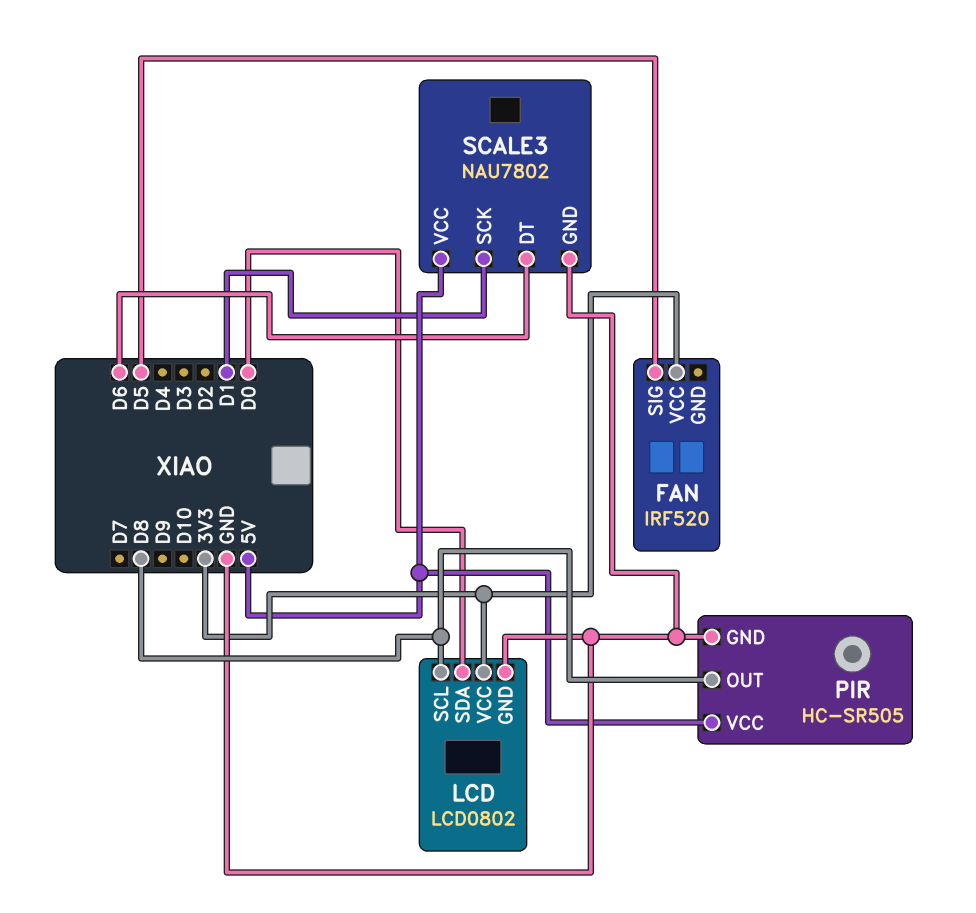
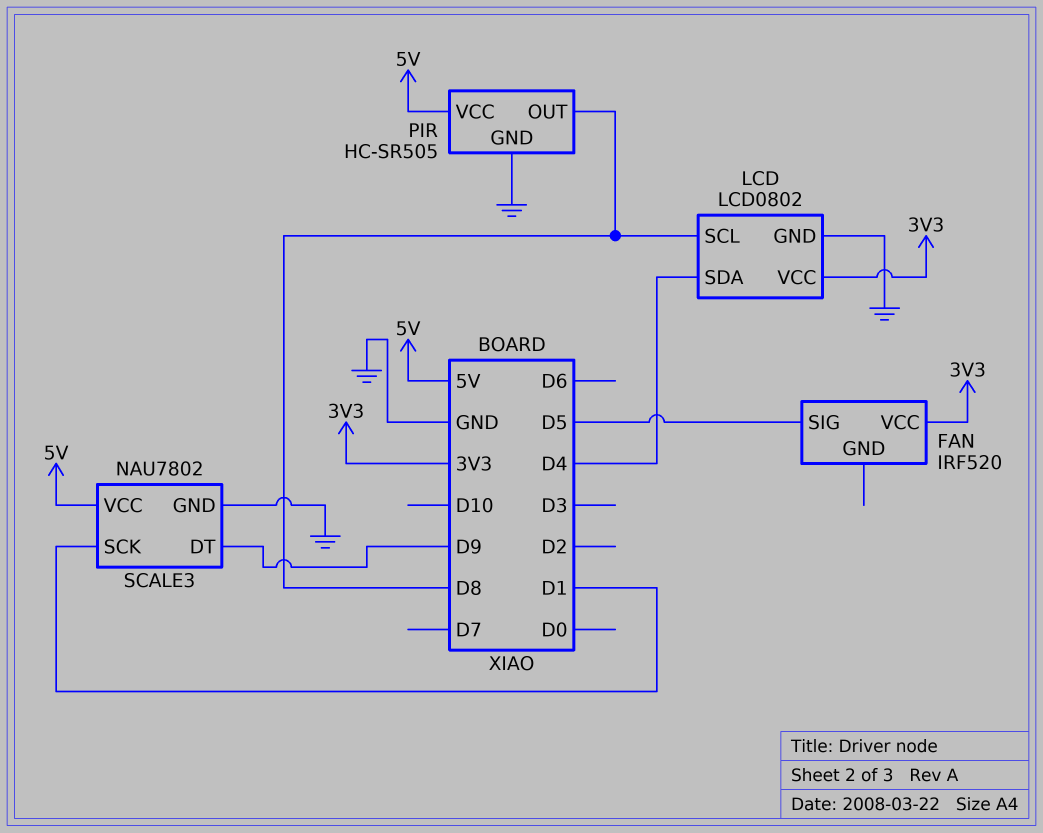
LCD pin SDA: D0 -> D4
SCALE3 pin DT: D6 -> D9

